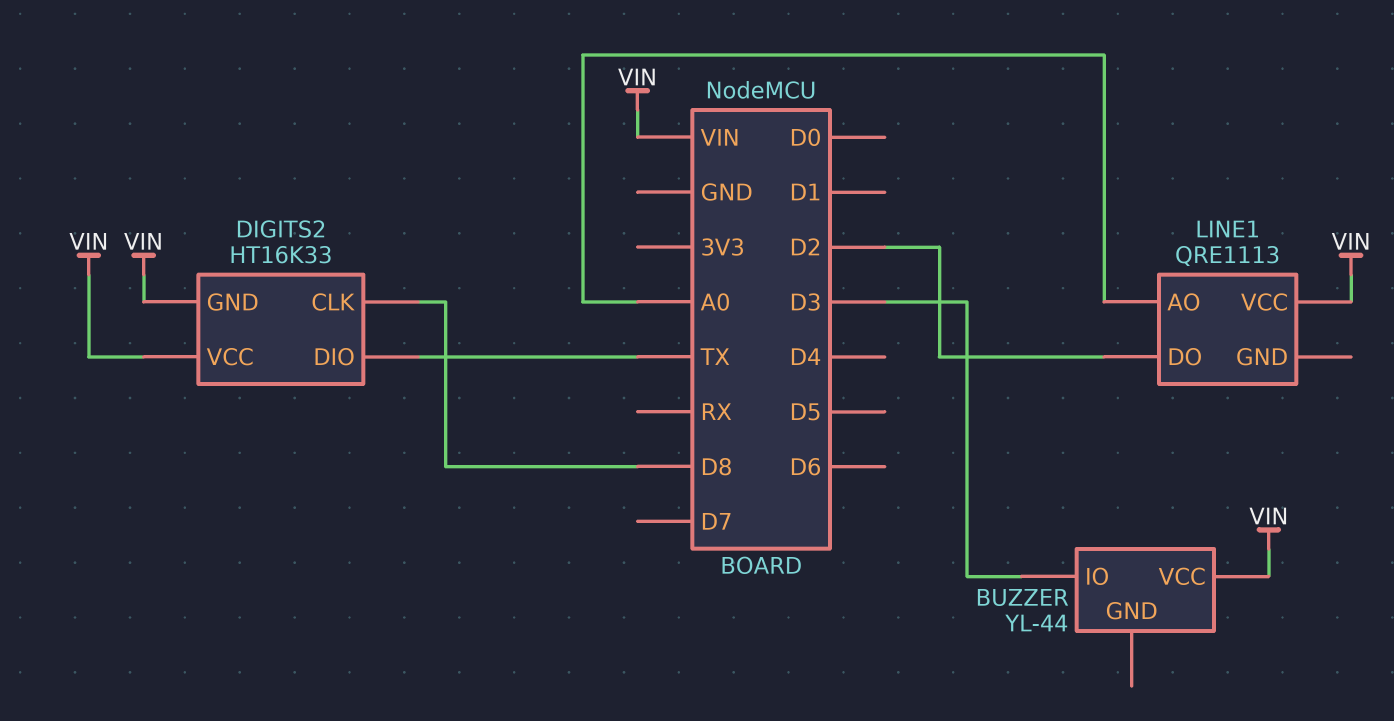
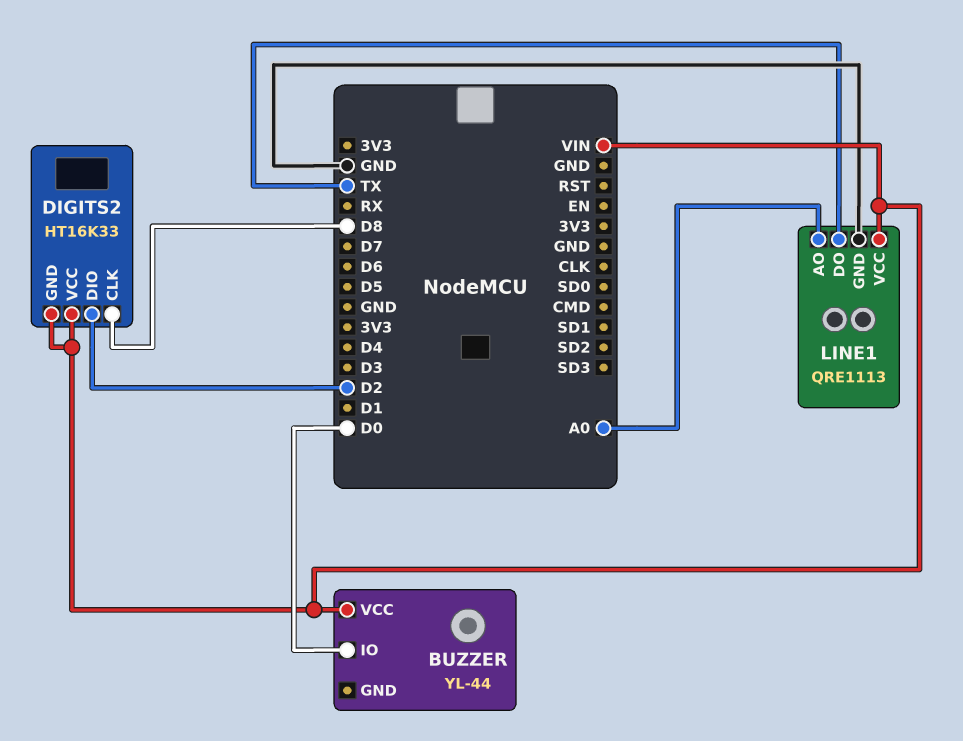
BUZZER pin IO: D3 -> D0
DIGITS2 pin DIO: TX -> D2
LINE1 pin DO: D2 -> TX
LINE1 pin GND: none -> GND

